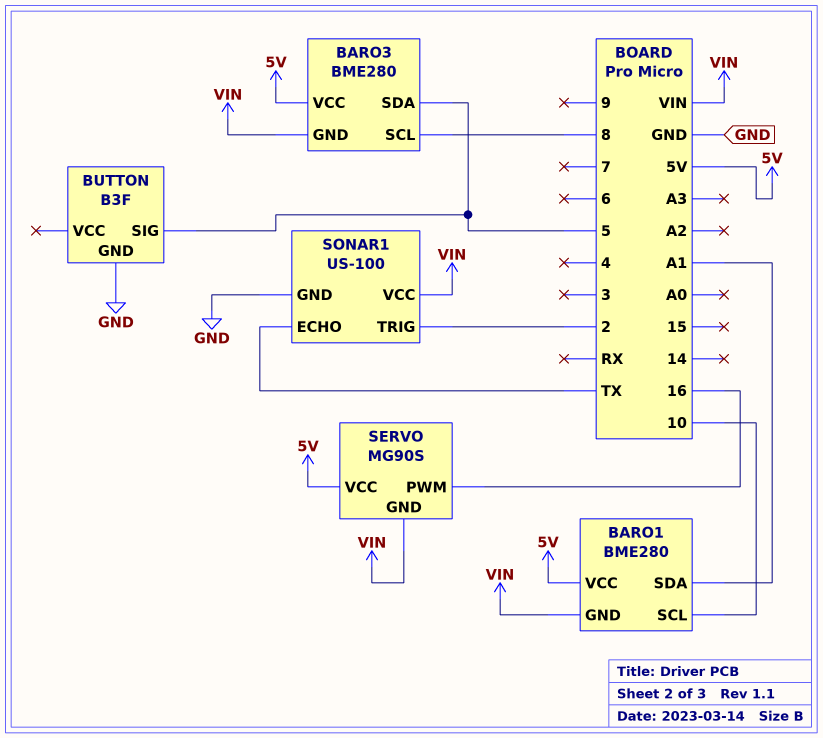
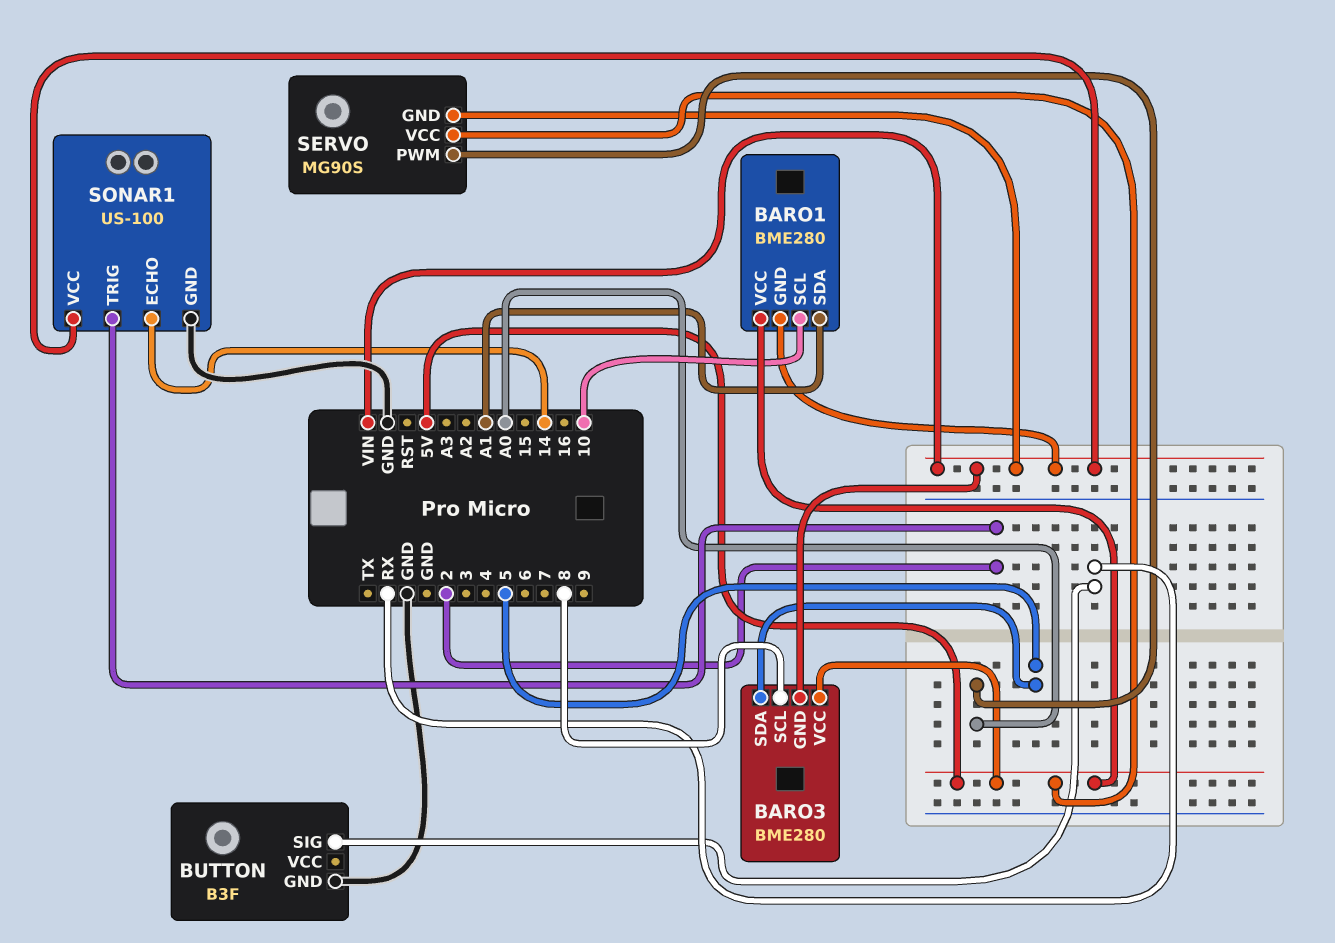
BUTTON pin SIG: 5 -> RX
SERVO pin PWM: 16 -> A0
SONAR1 pin ECHO: TX -> 14

